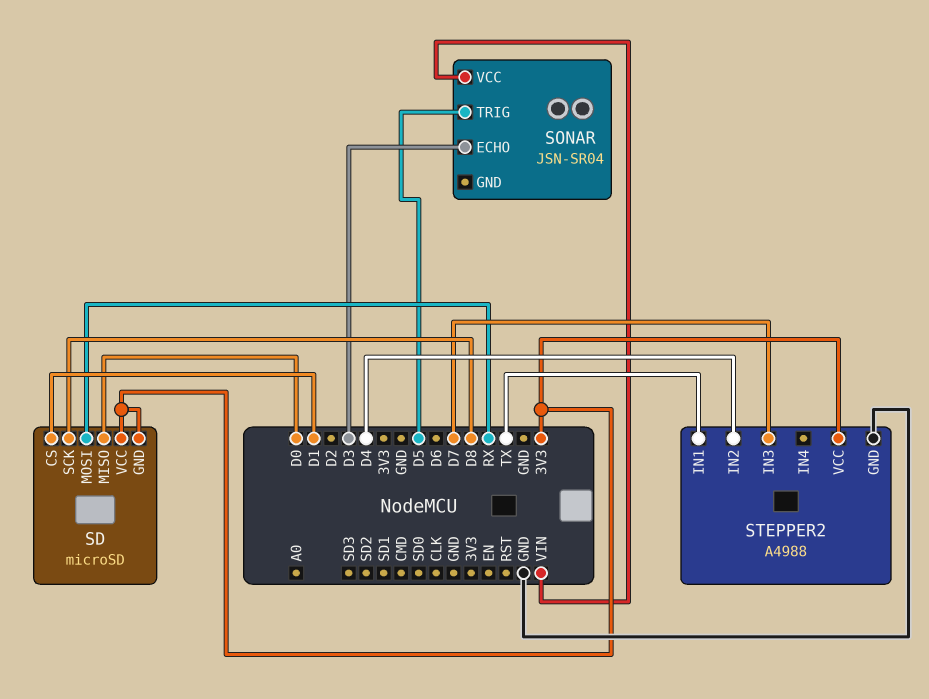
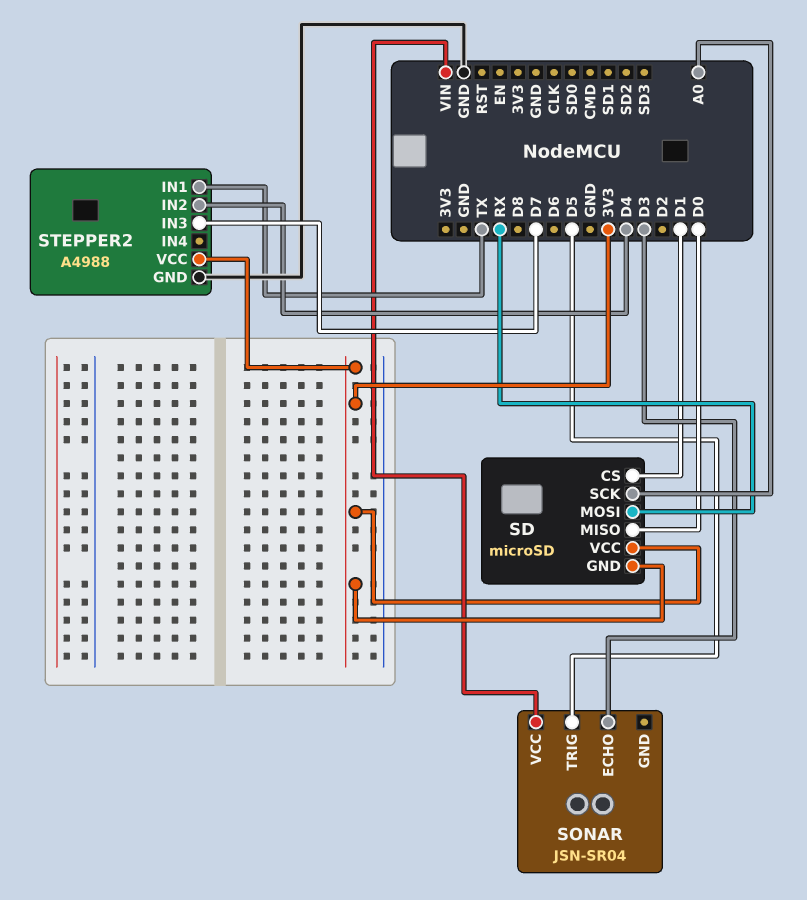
SD pin SCK: D8 -> A0

